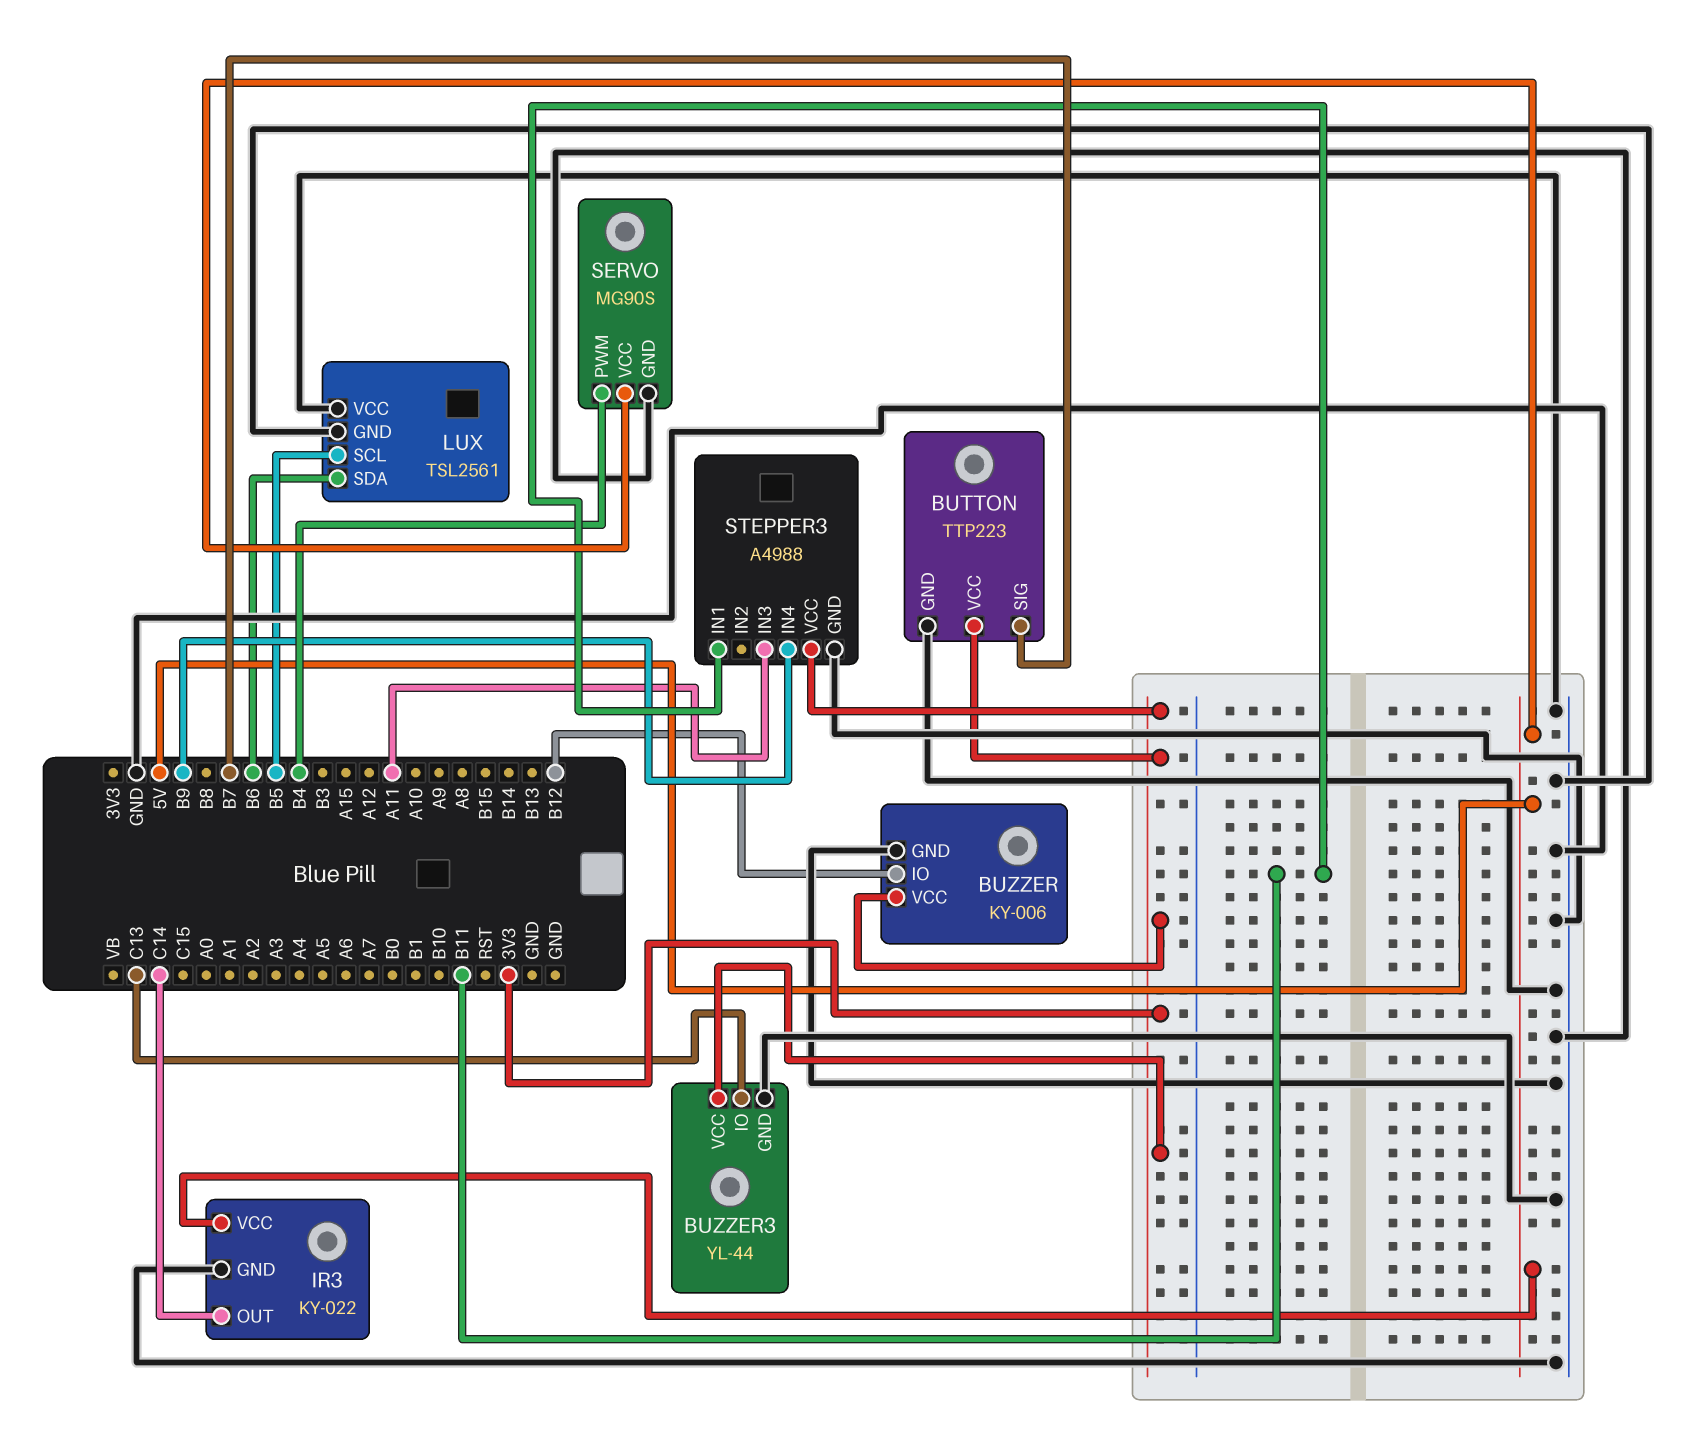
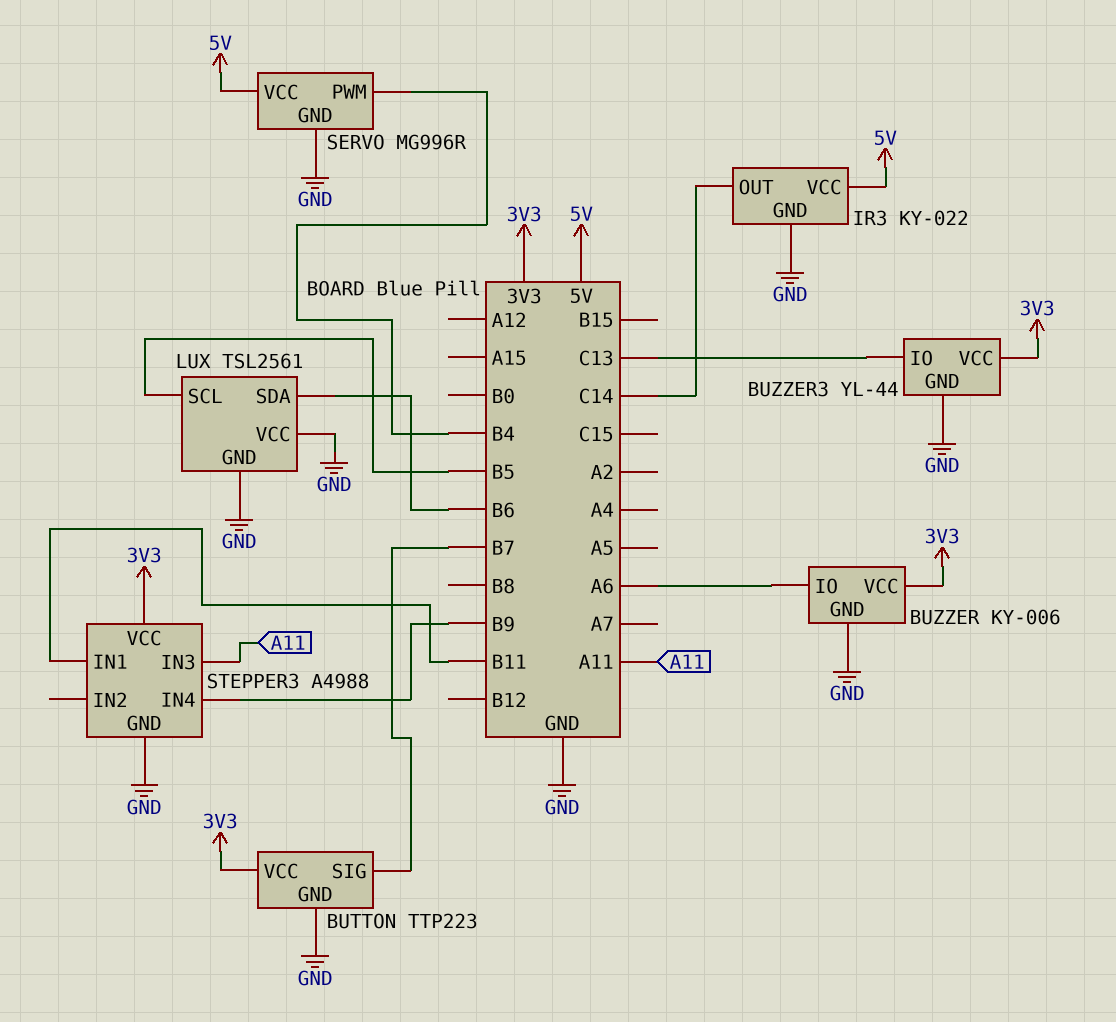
BUZZER pin IO: B12 -> A6
SERVO: MG90S -> MG996R

